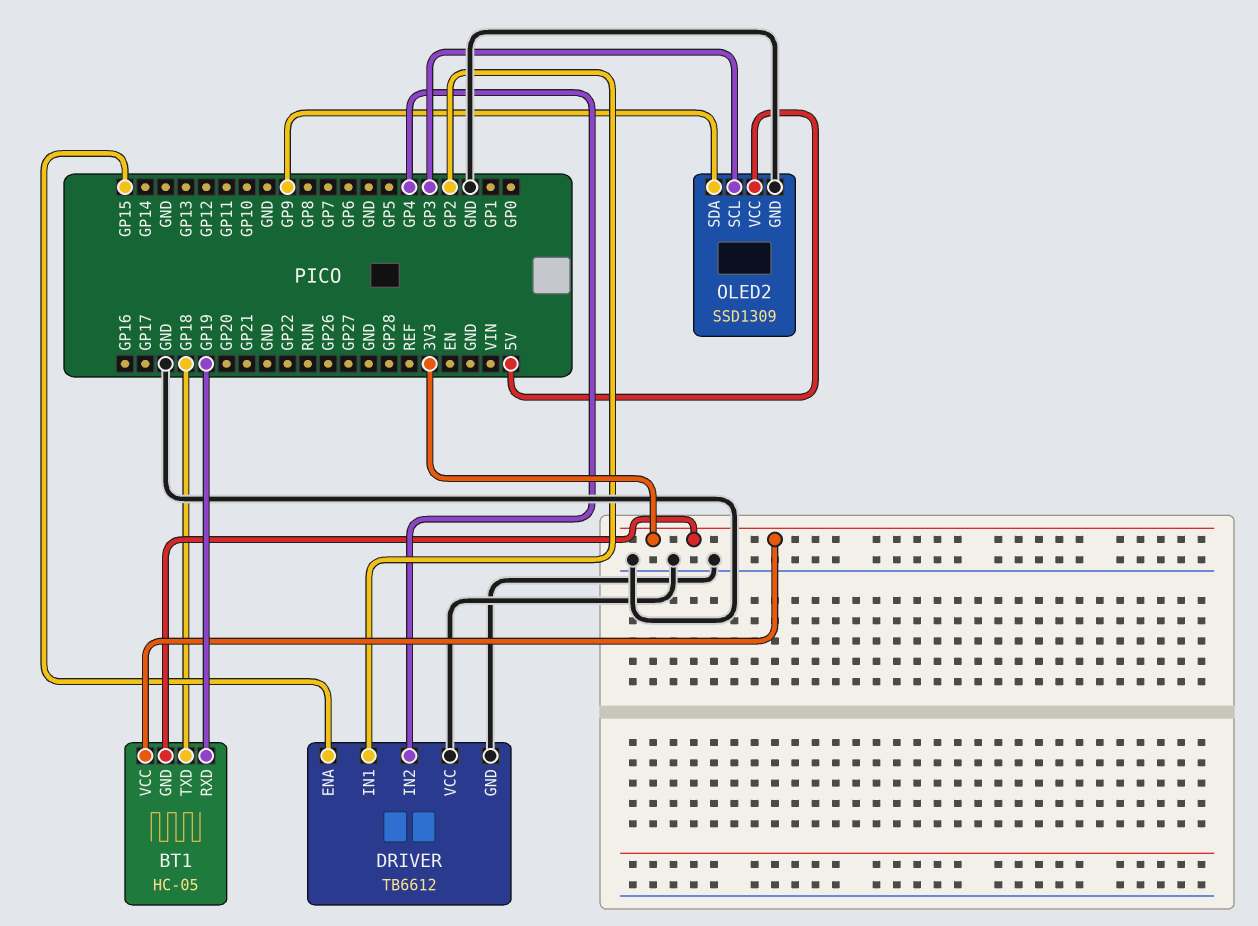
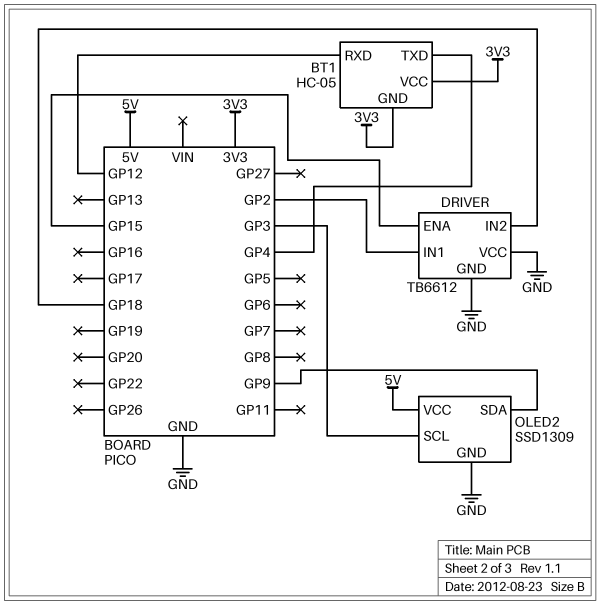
BT1 pin RXD: GP19 -> GP12
BT1 pin TXD: GP18 -> GP4
DRIVER pin IN2: GP4 -> GP18

